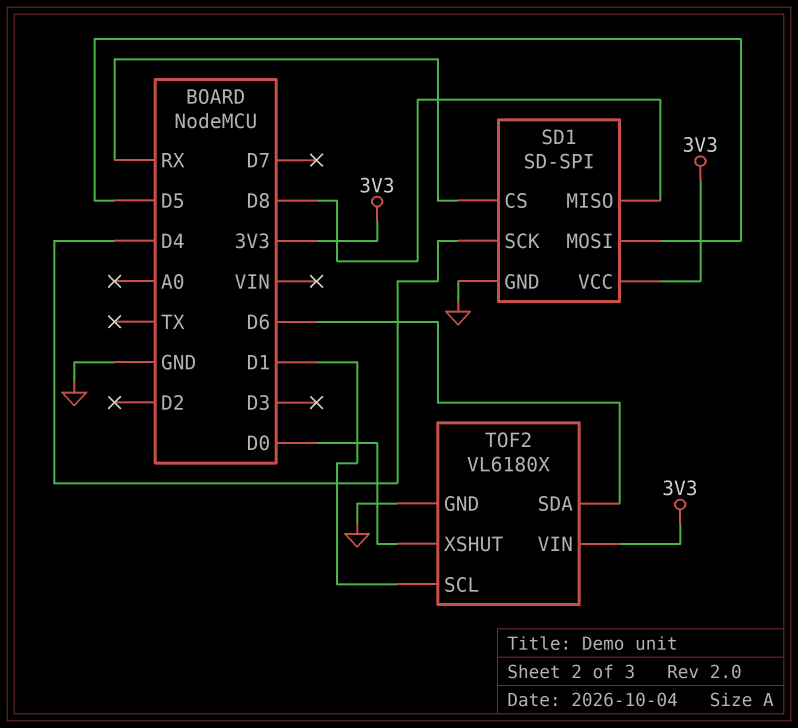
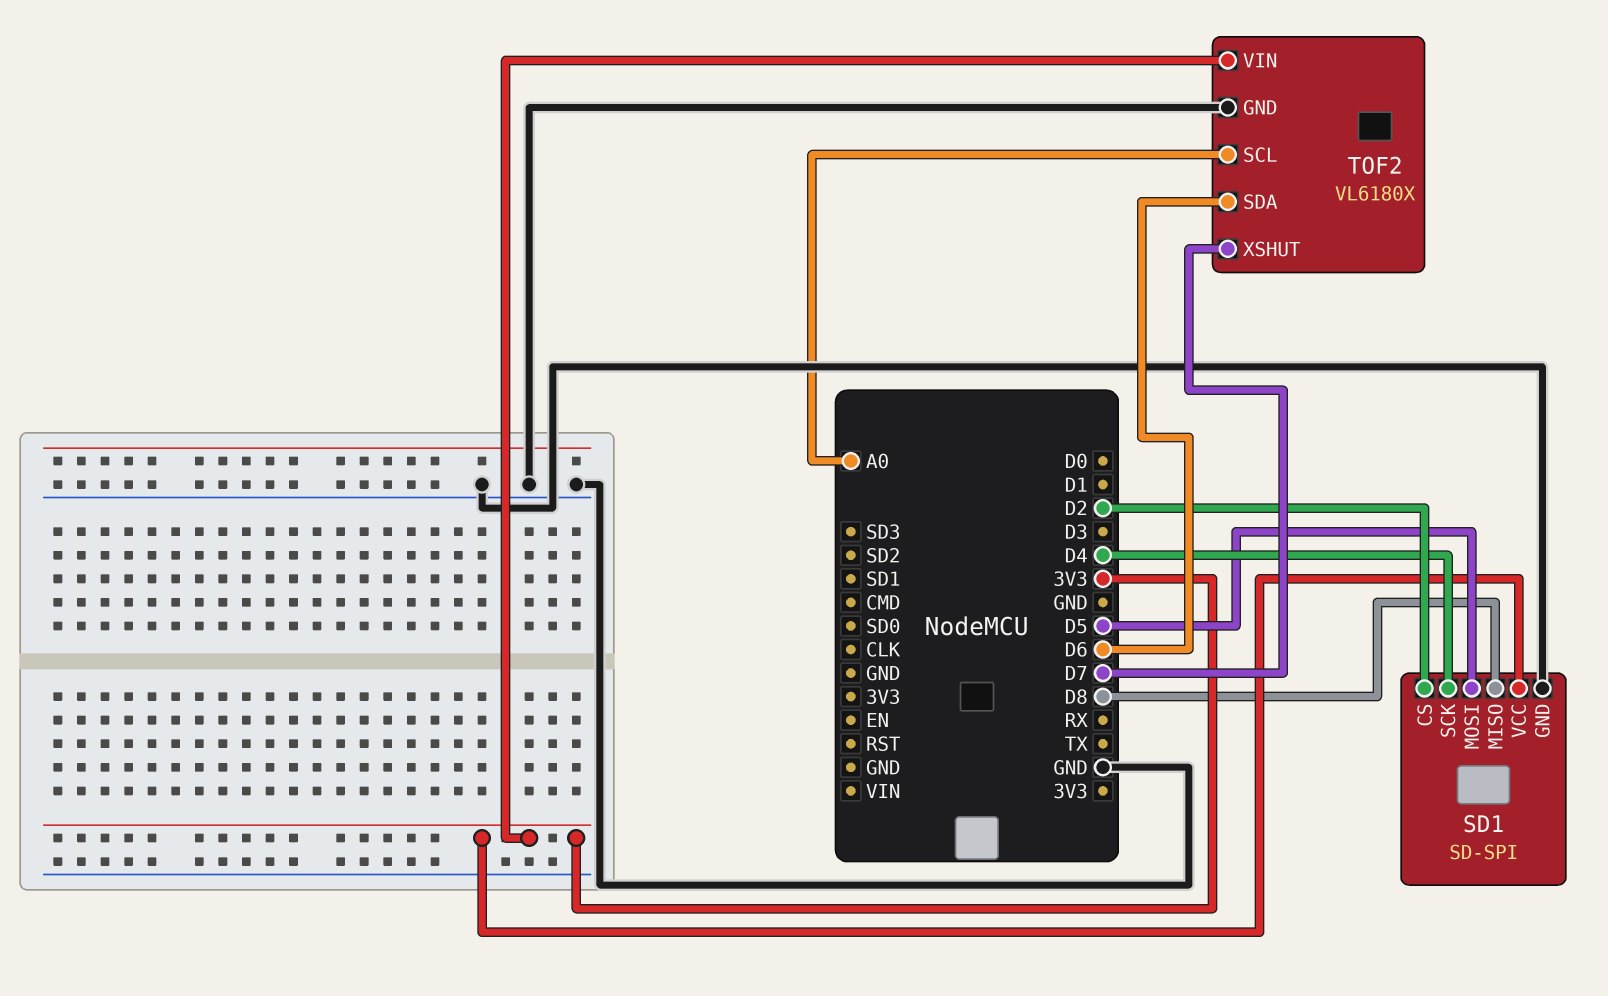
SD1 pin CS: RX -> D2
TOF2 pin SCL: D1 -> A0
TOF2 pin XSHUT: D0 -> D7

